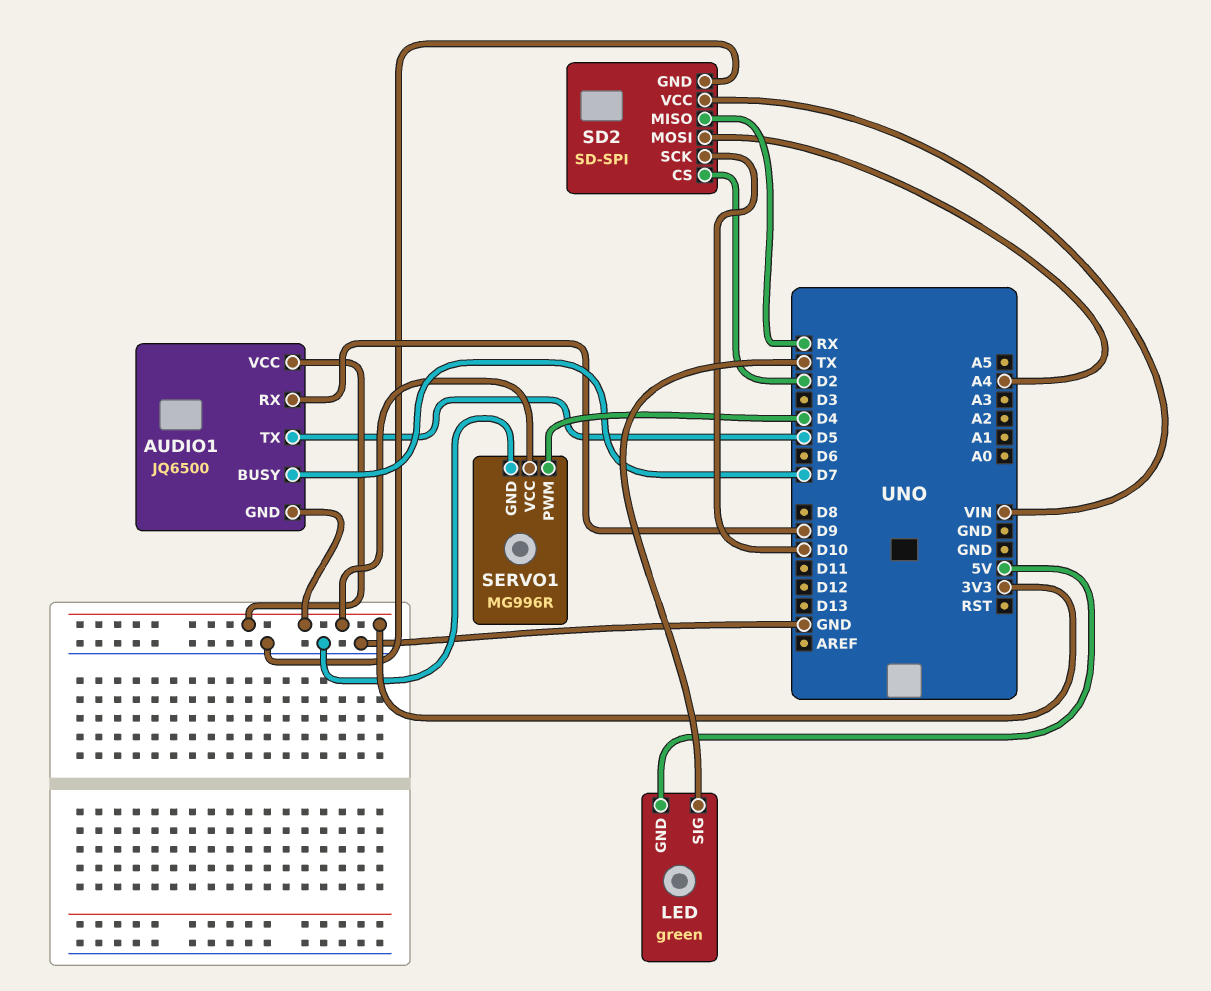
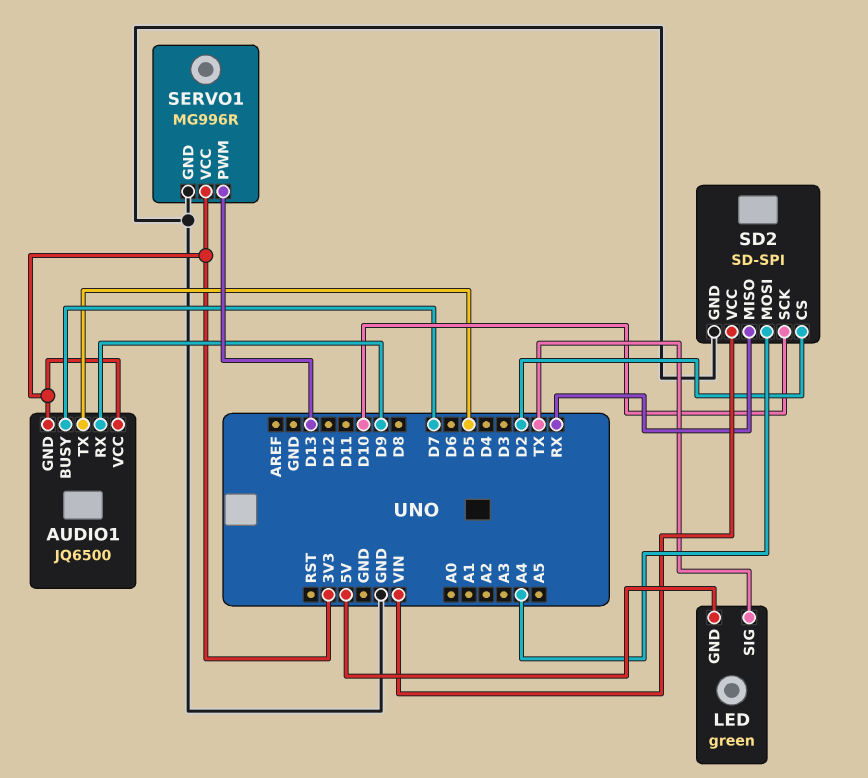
SERVO1 pin PWM: D4 -> D13

